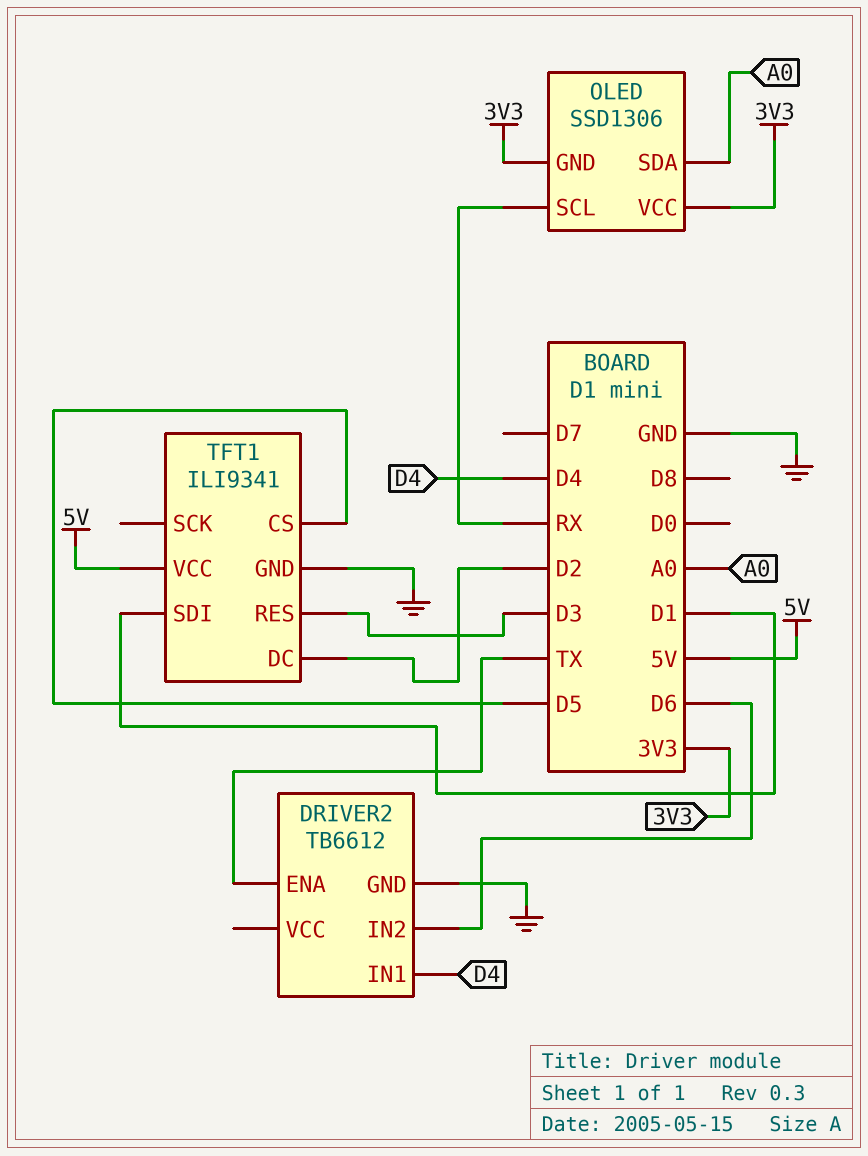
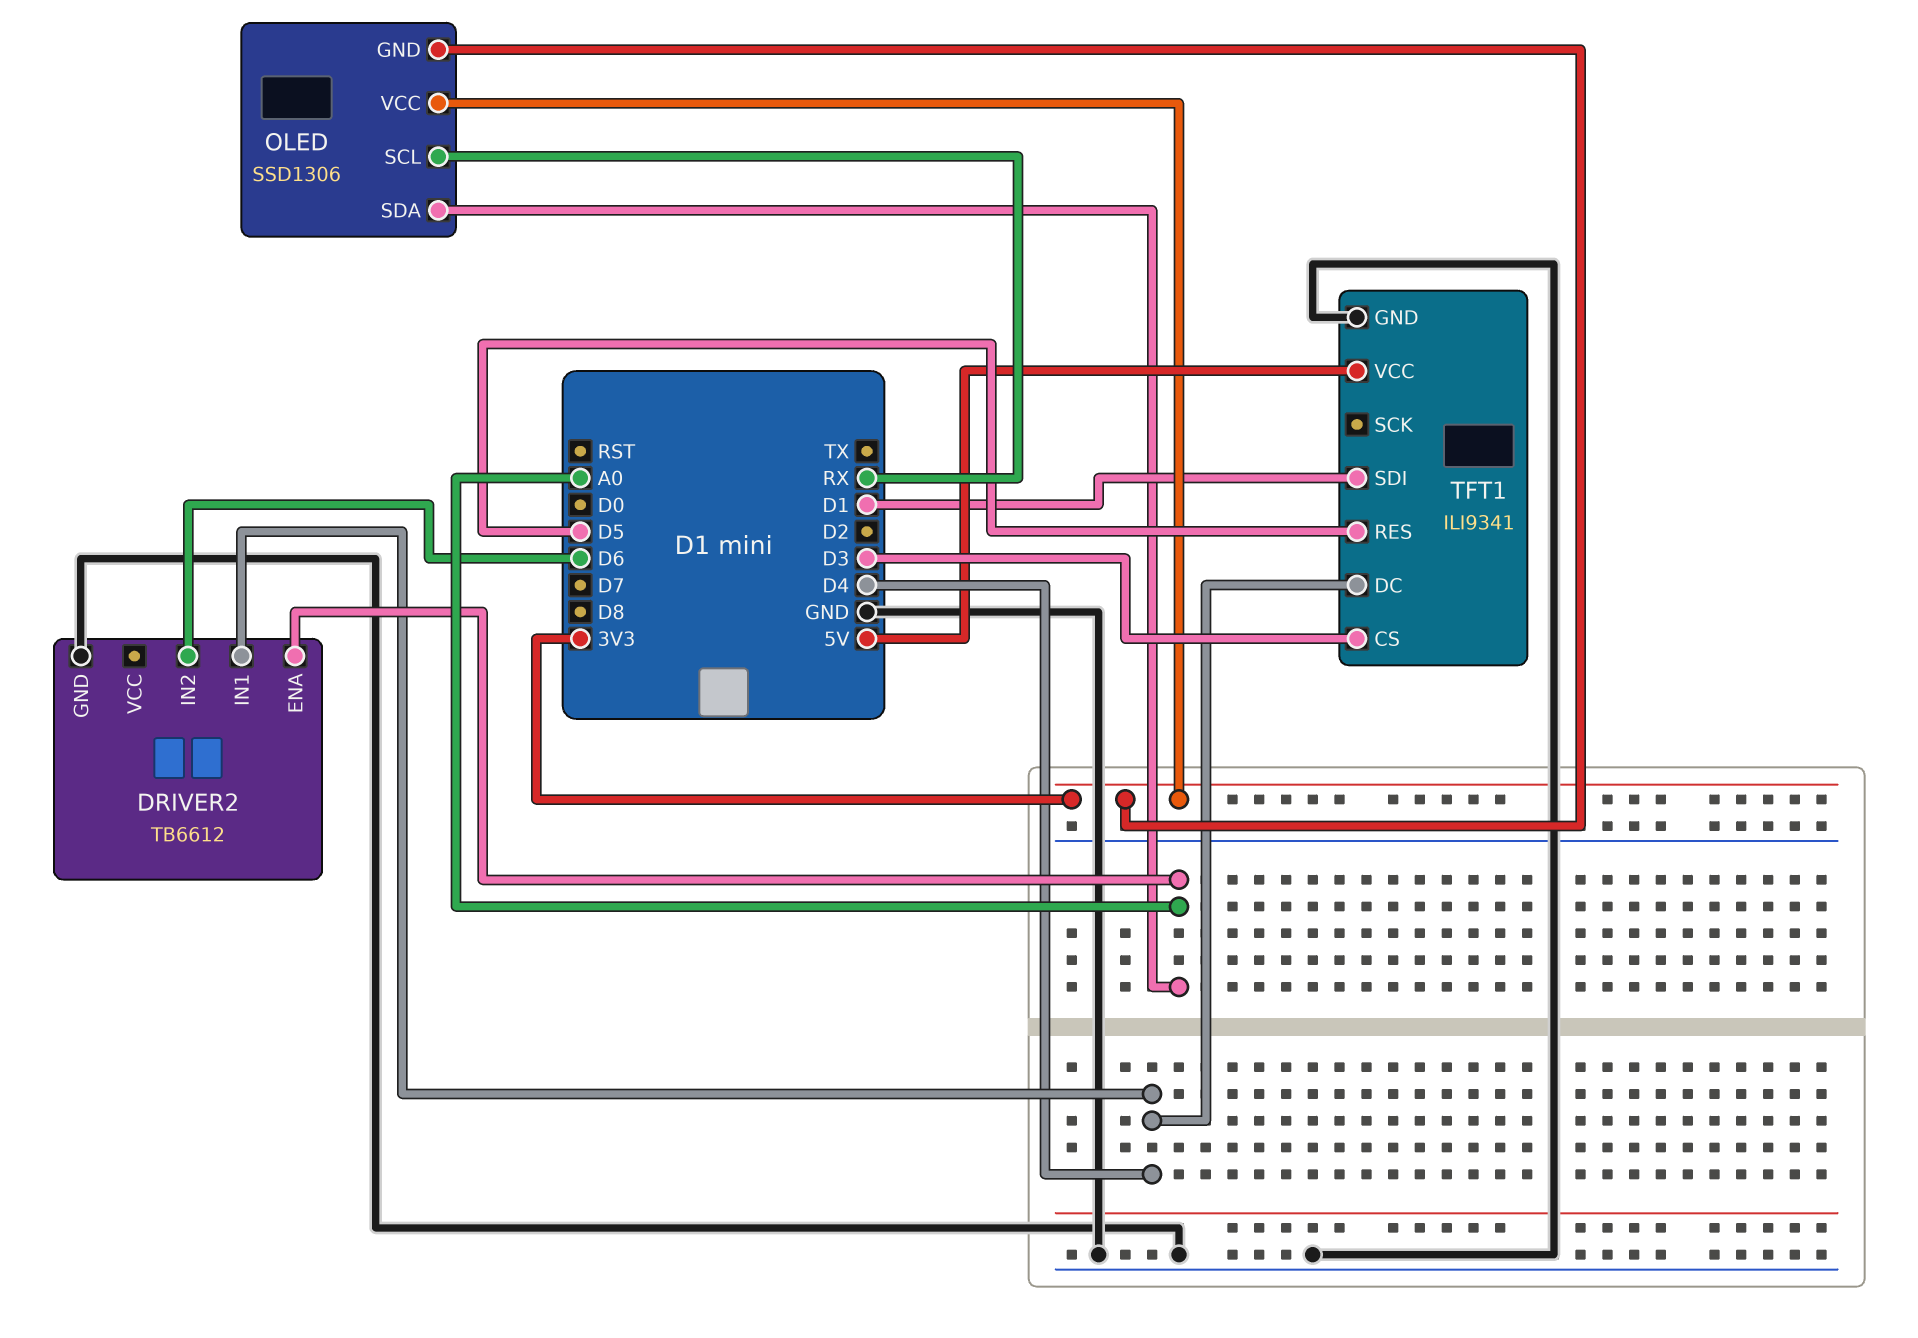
DRIVER2 pin ENA: TX -> A0
TFT1 pin CS: D5 -> D3
TFT1 pin DC: D2 -> D4
TFT1 pin RES: D3 -> D5

